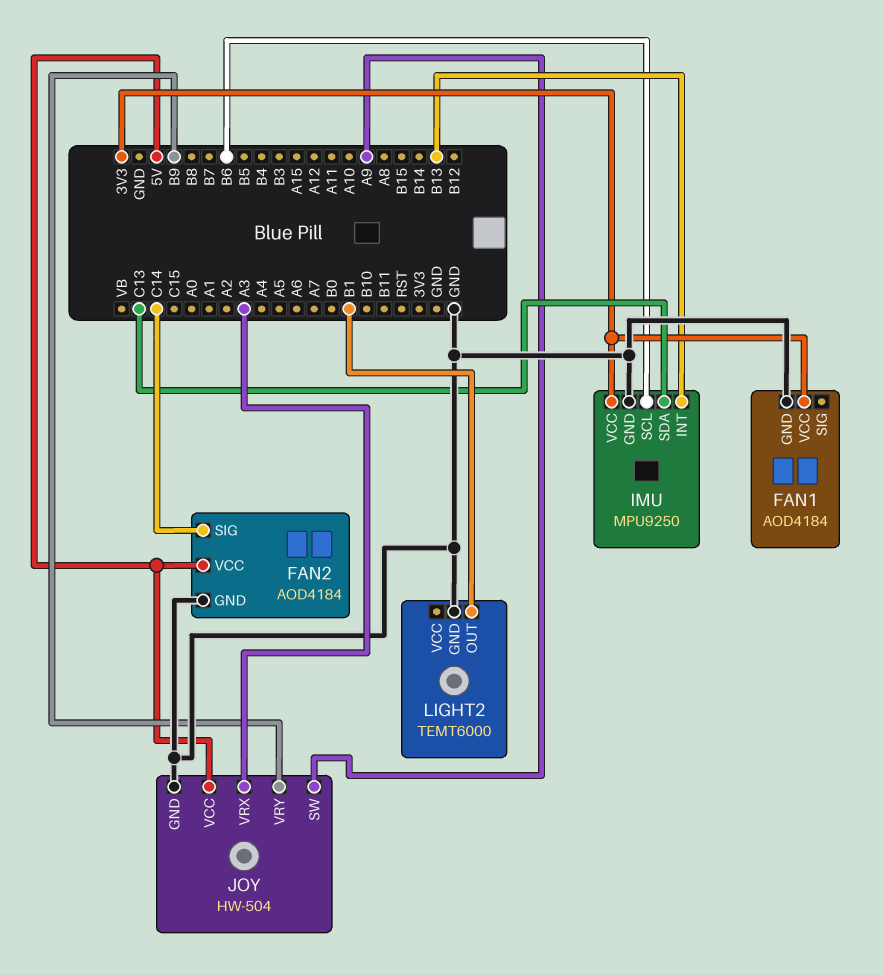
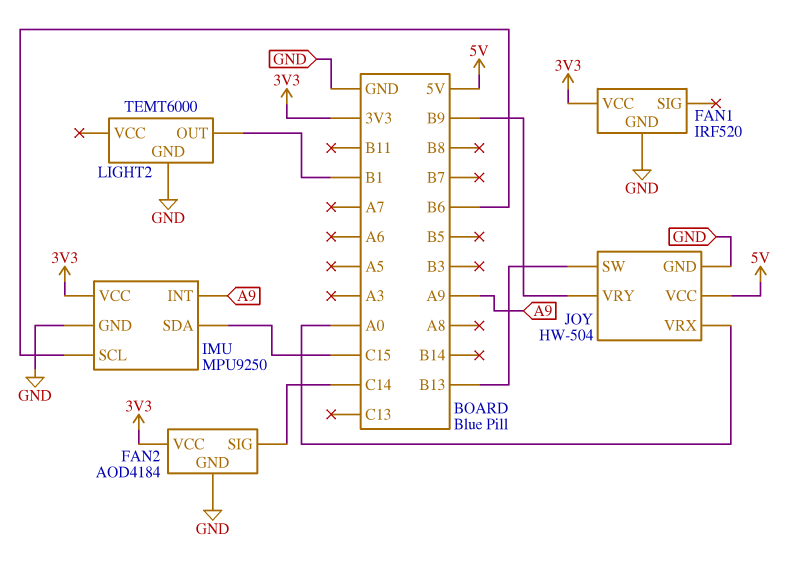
FAN1: AOD4184 -> IRF520
FAN2 pin VCC: 5V -> 3V3
IMU pin INT: B13 -> A9
IMU pin SDA: C13 -> C15
JOY pin SW: A9 -> B13
JOY pin VRX: A3 -> A0

